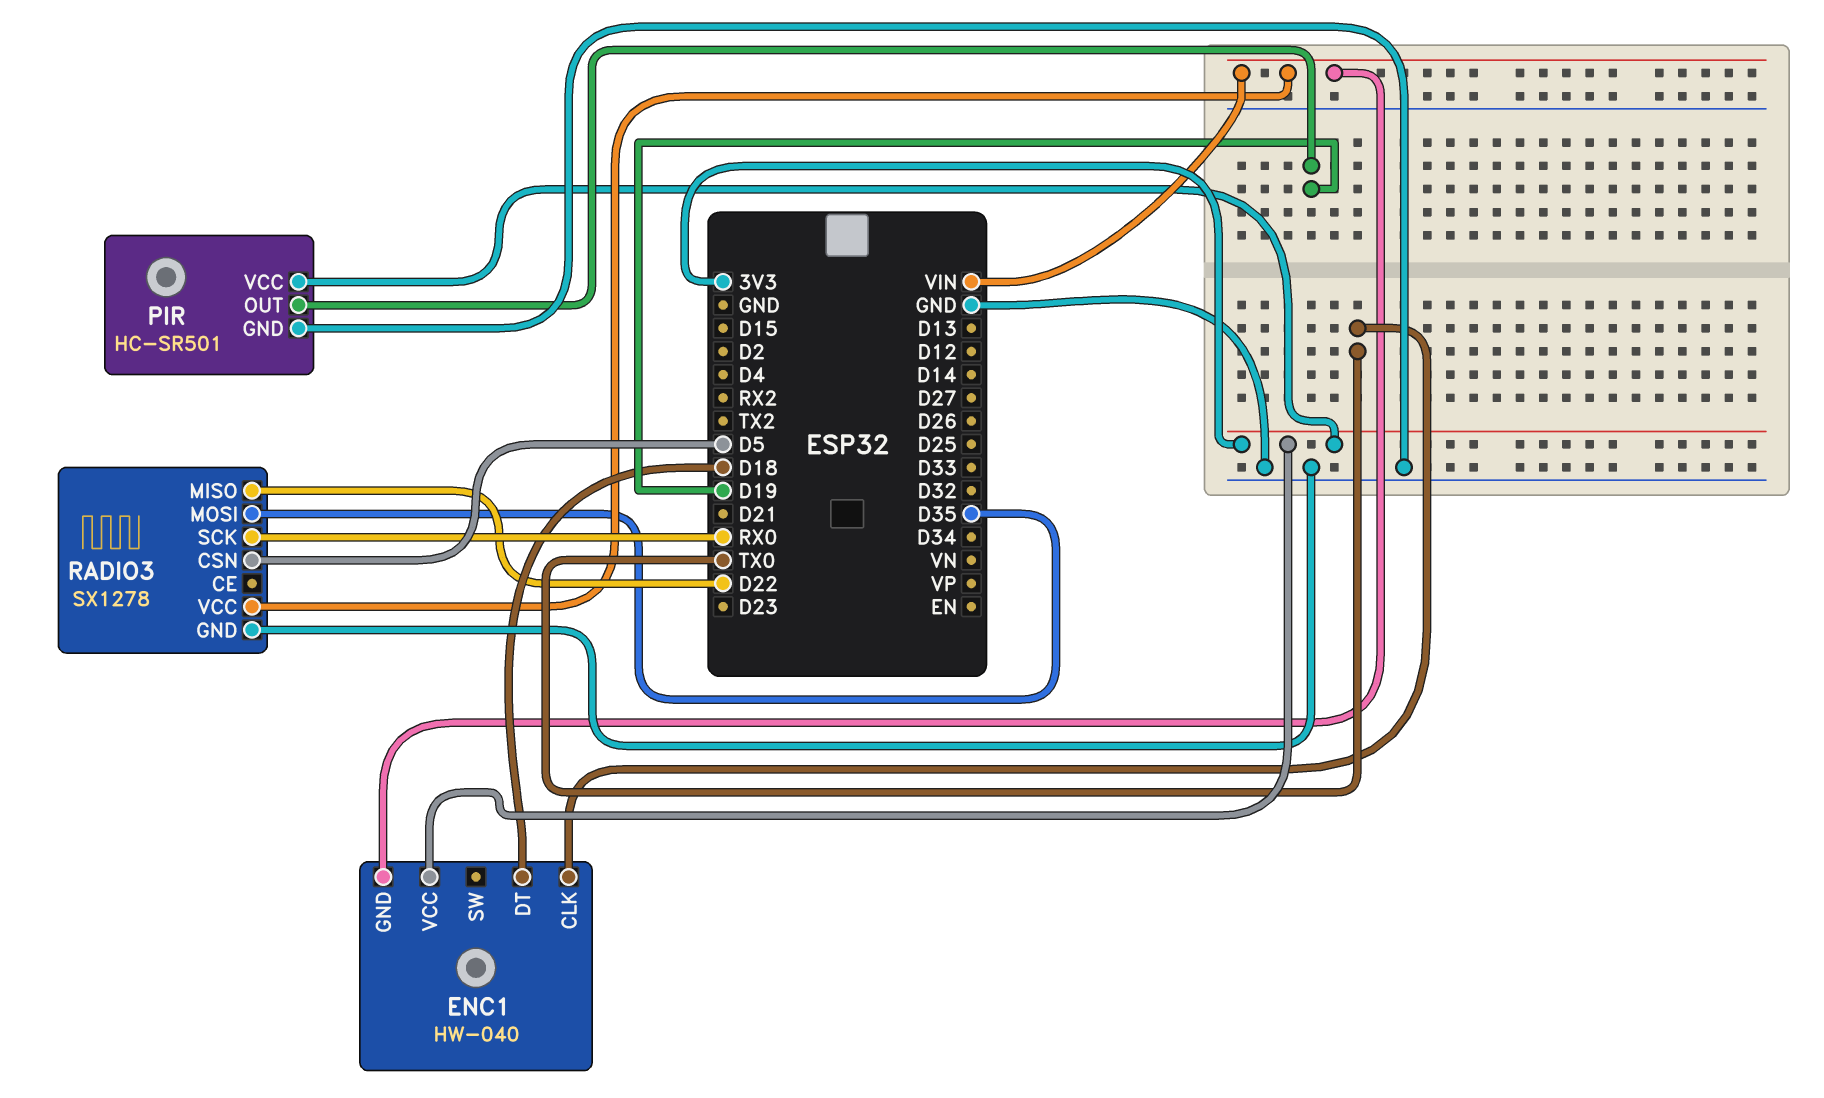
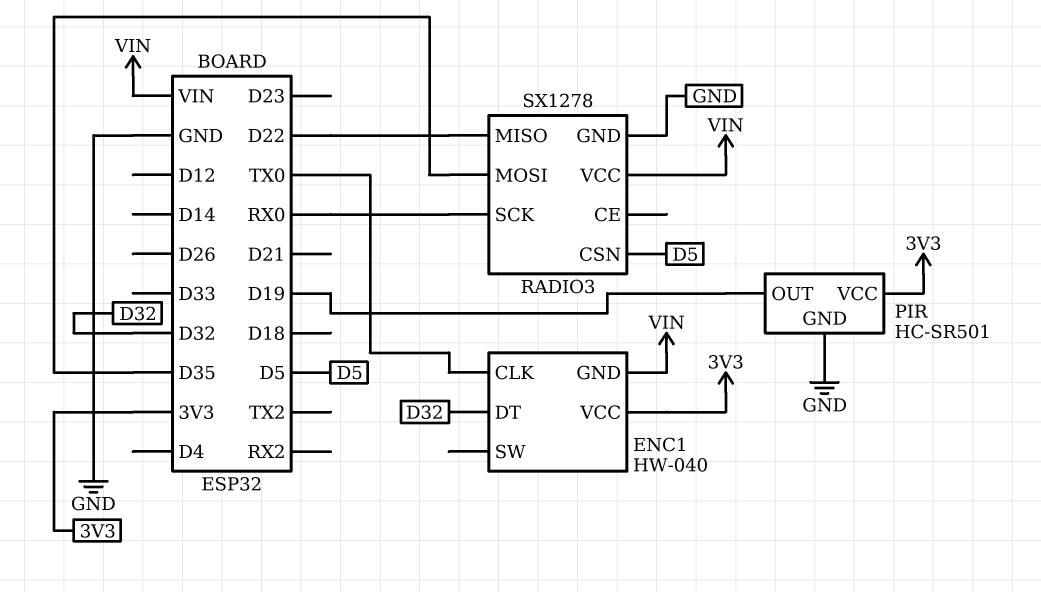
ENC1 pin DT: D18 -> D32

